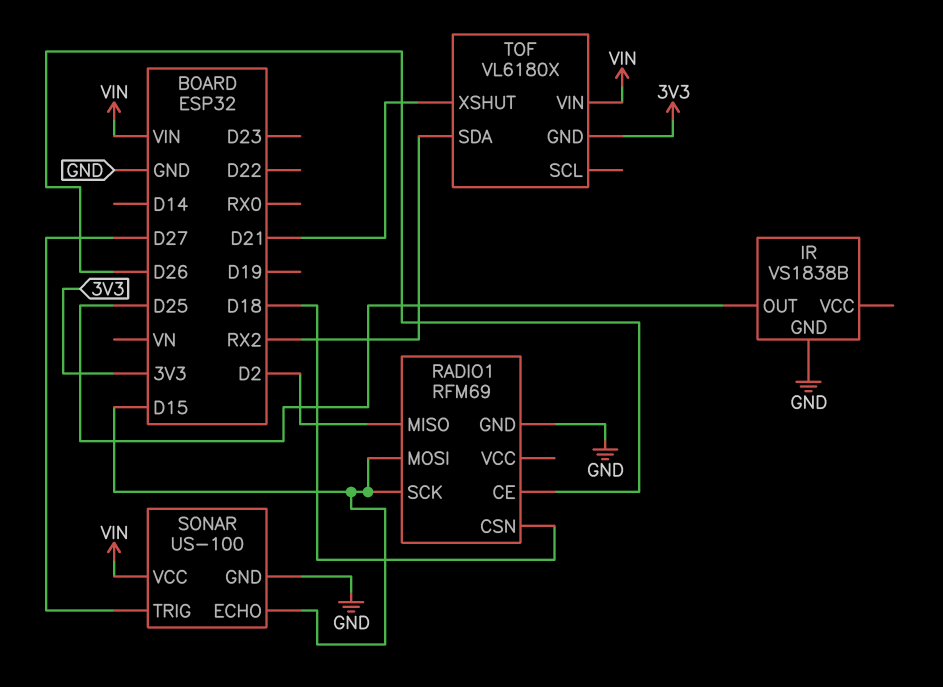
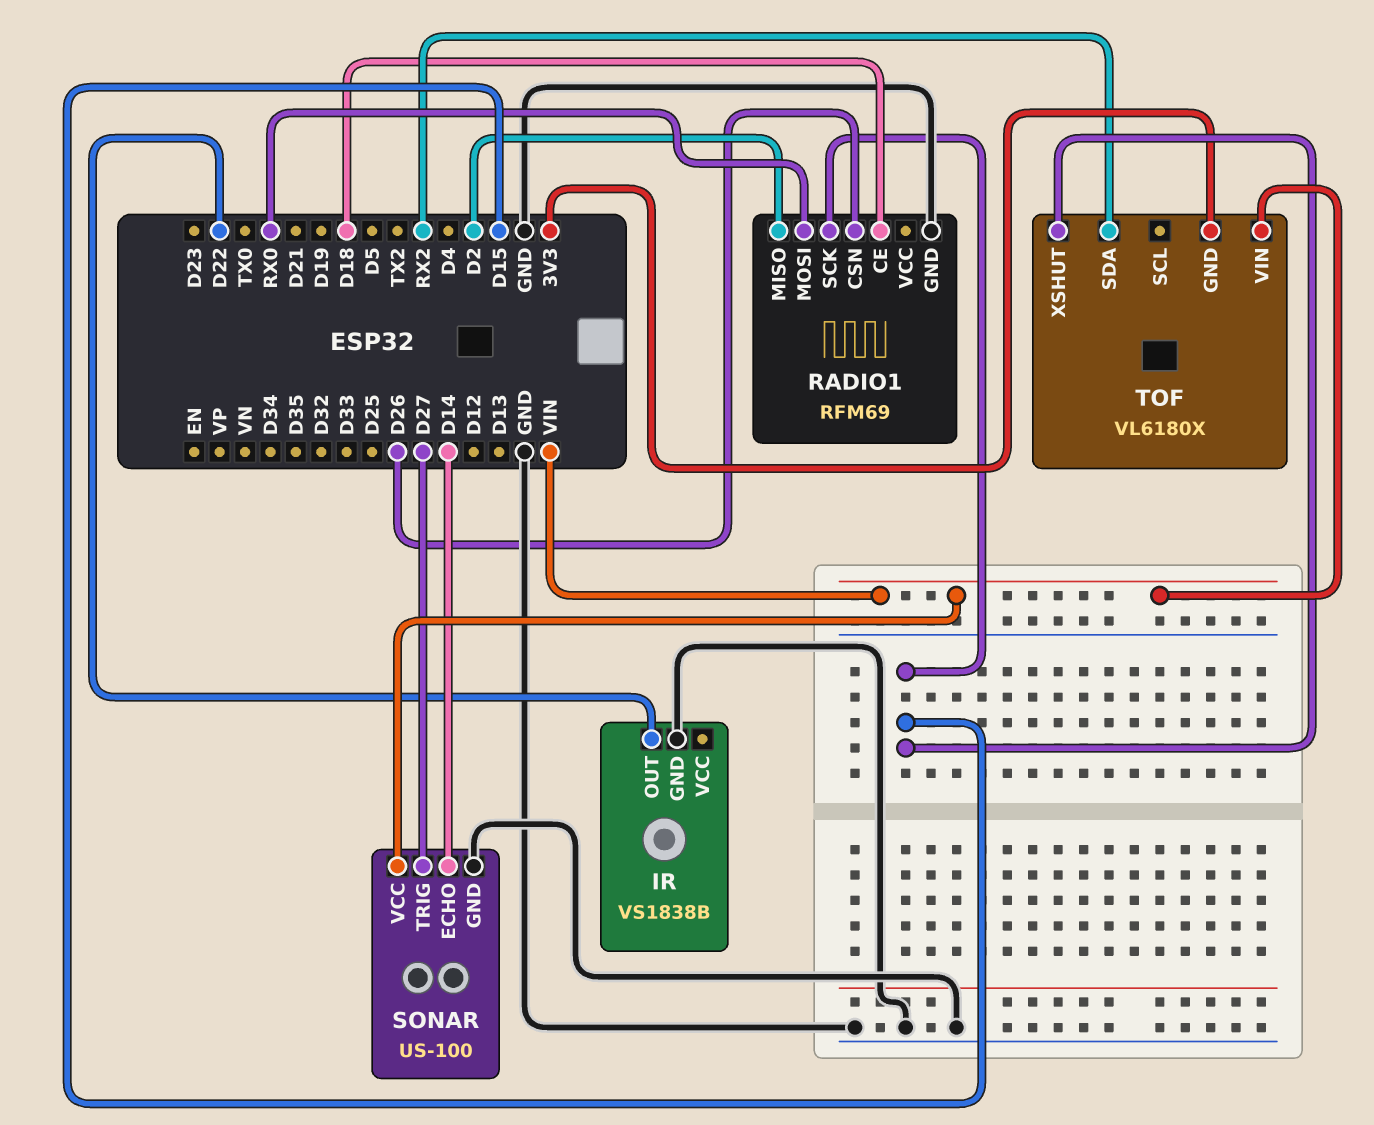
IR pin OUT: D25 -> D22
RADIO1 pin CE: D26 -> D18
RADIO1 pin CSN: D18 -> D26
RADIO1 pin MOSI: D15 -> RX0
SONAR pin ECHO: D15 -> D14
TOF pin XSHUT: D21 -> D15

